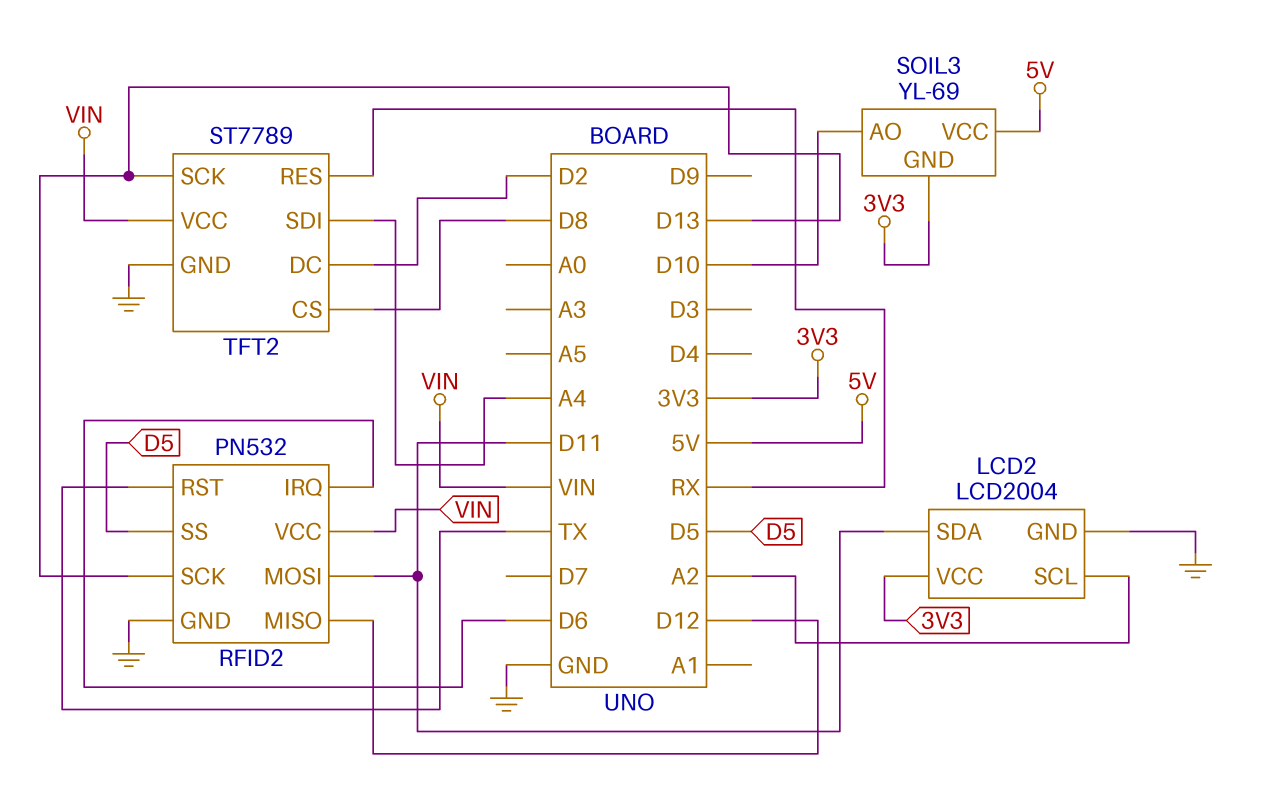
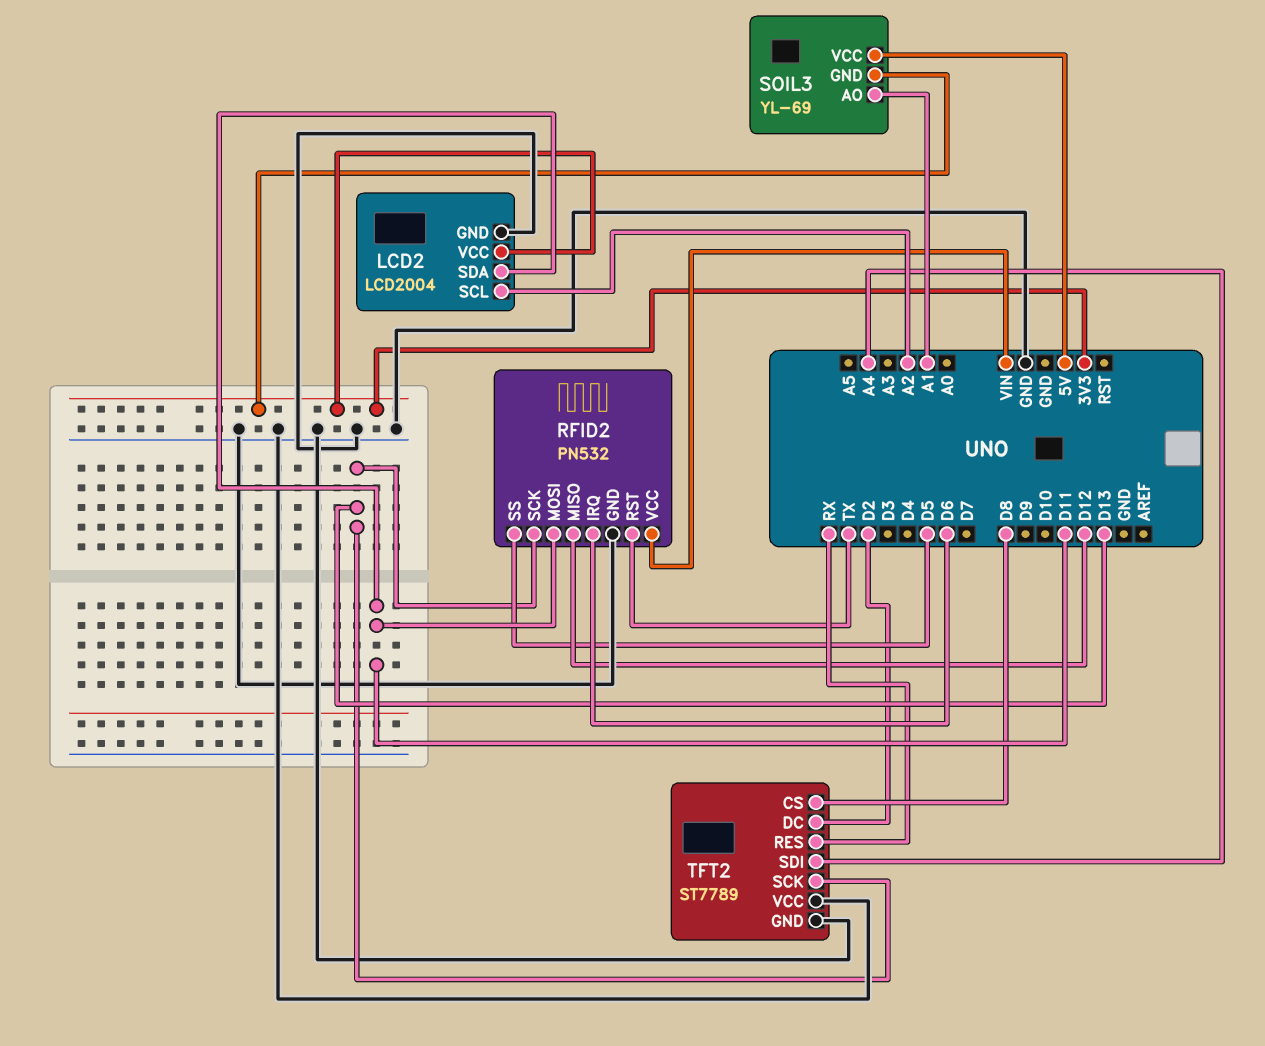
SOIL3 pin AO: D10 -> A1
TFT2 pin VCC: VIN -> GND

